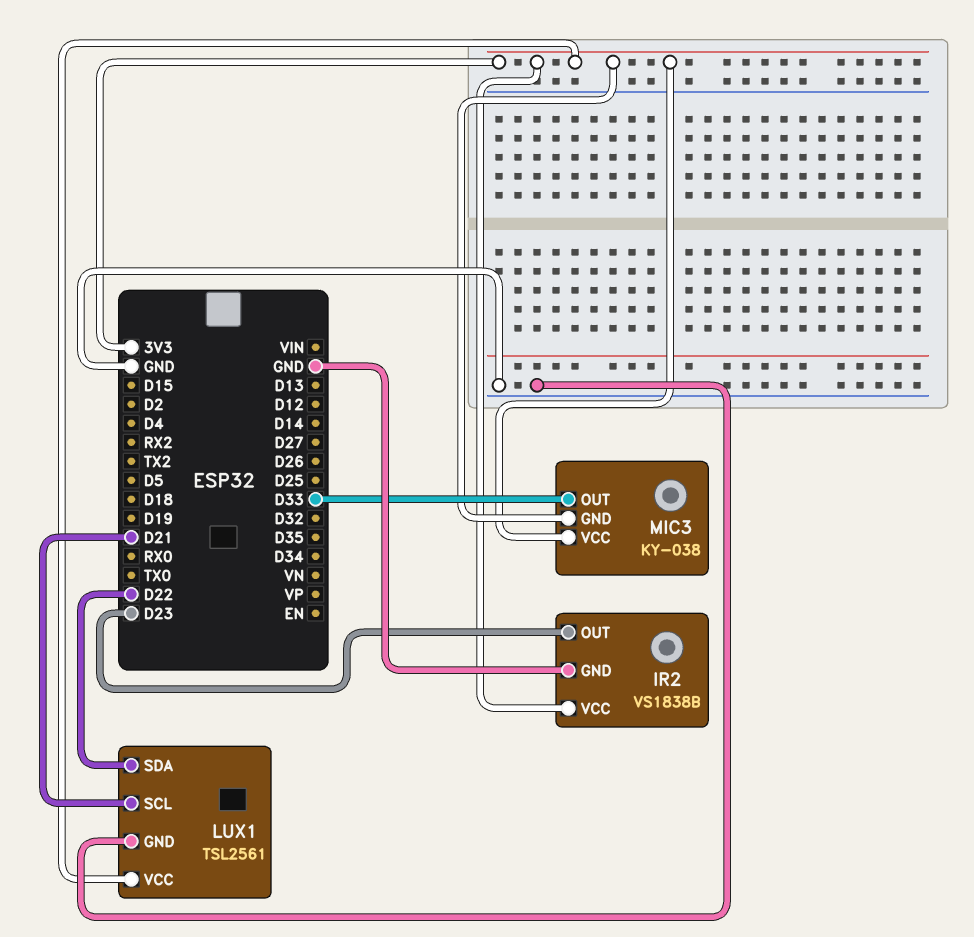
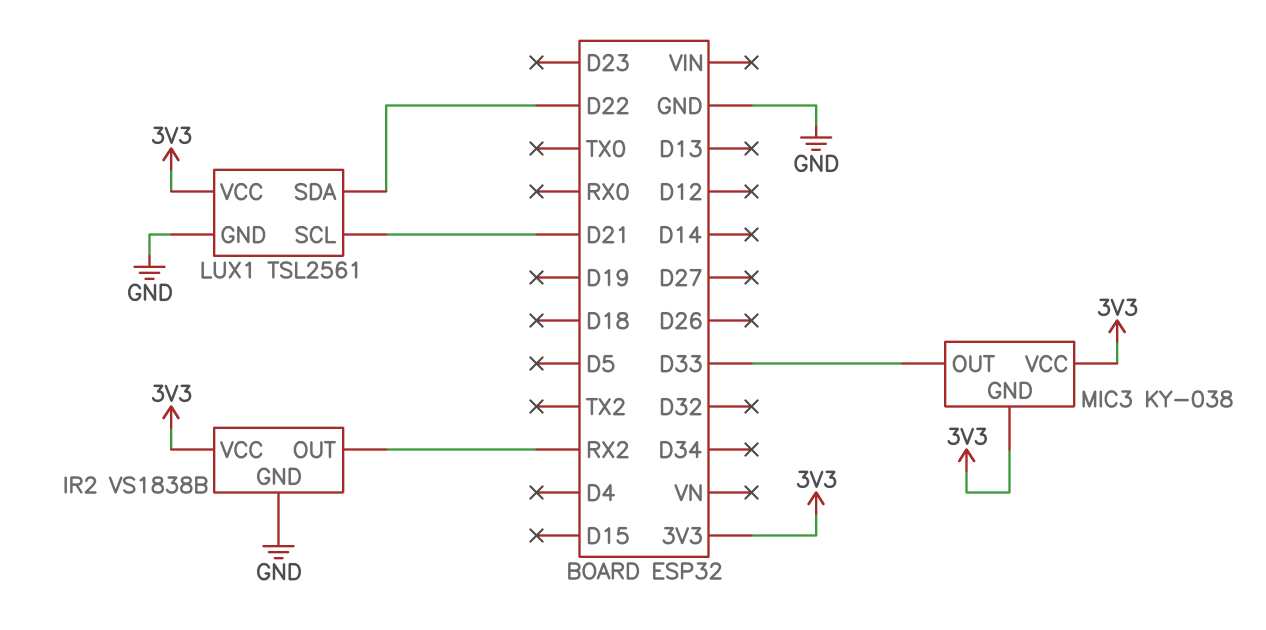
IR2 pin OUT: D23 -> RX2

